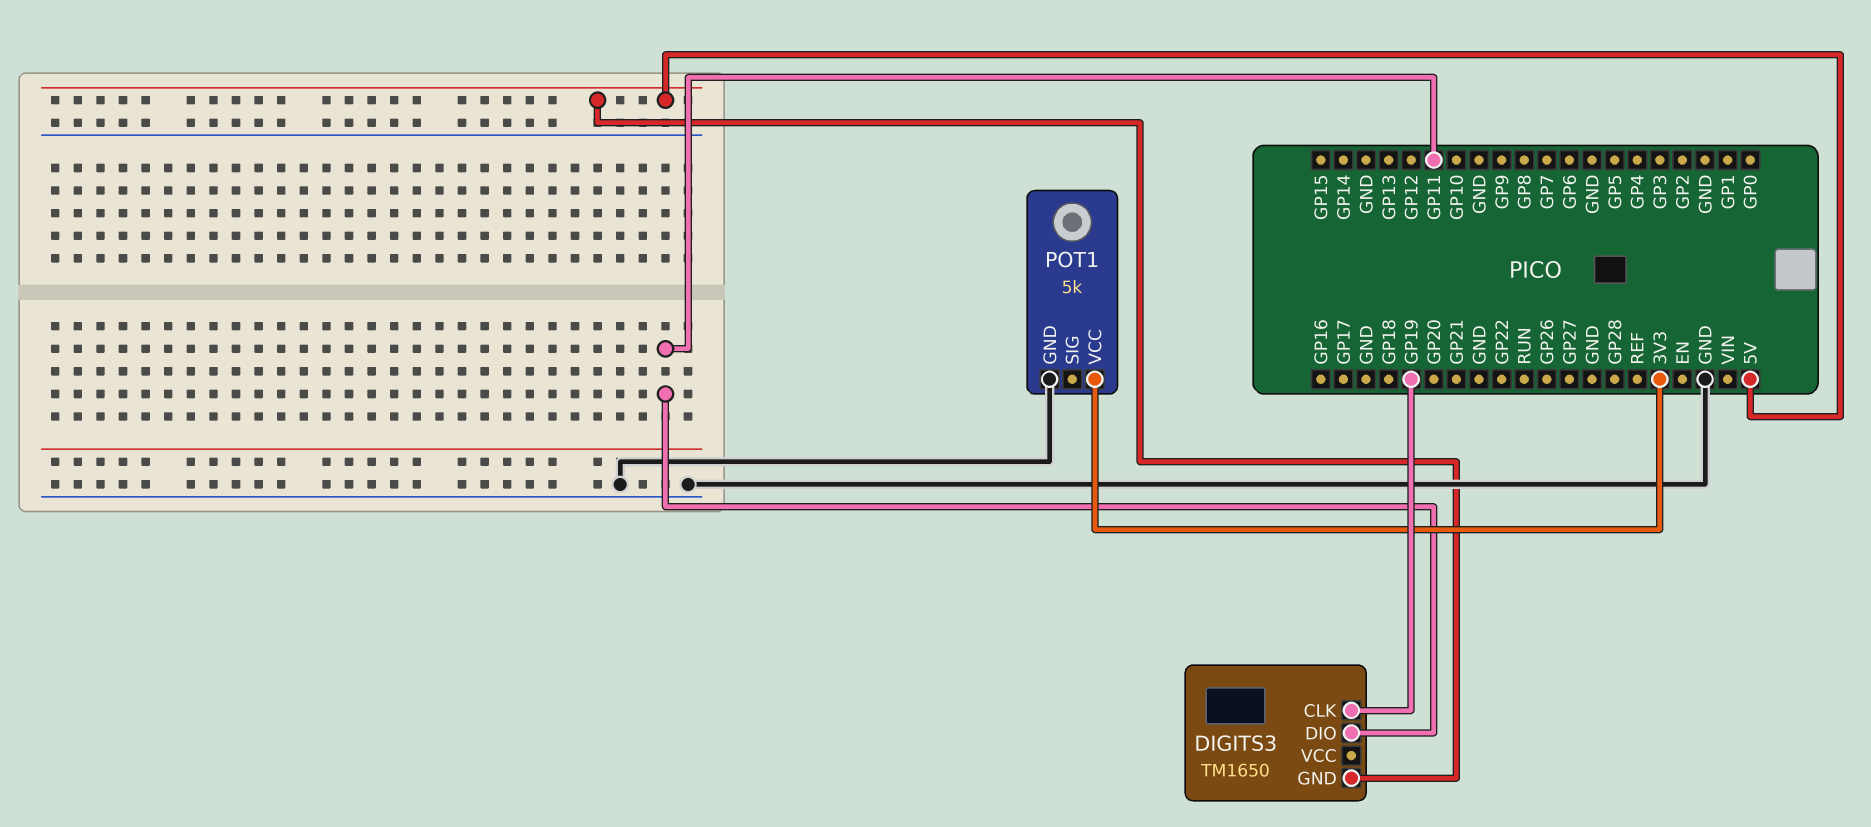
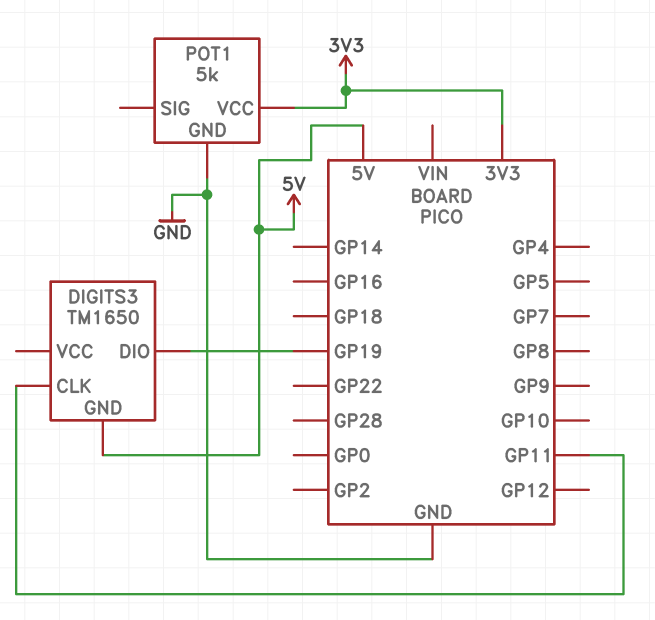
DIGITS3 pin CLK: GP19 -> GP11
DIGITS3 pin DIO: GP11 -> GP19

